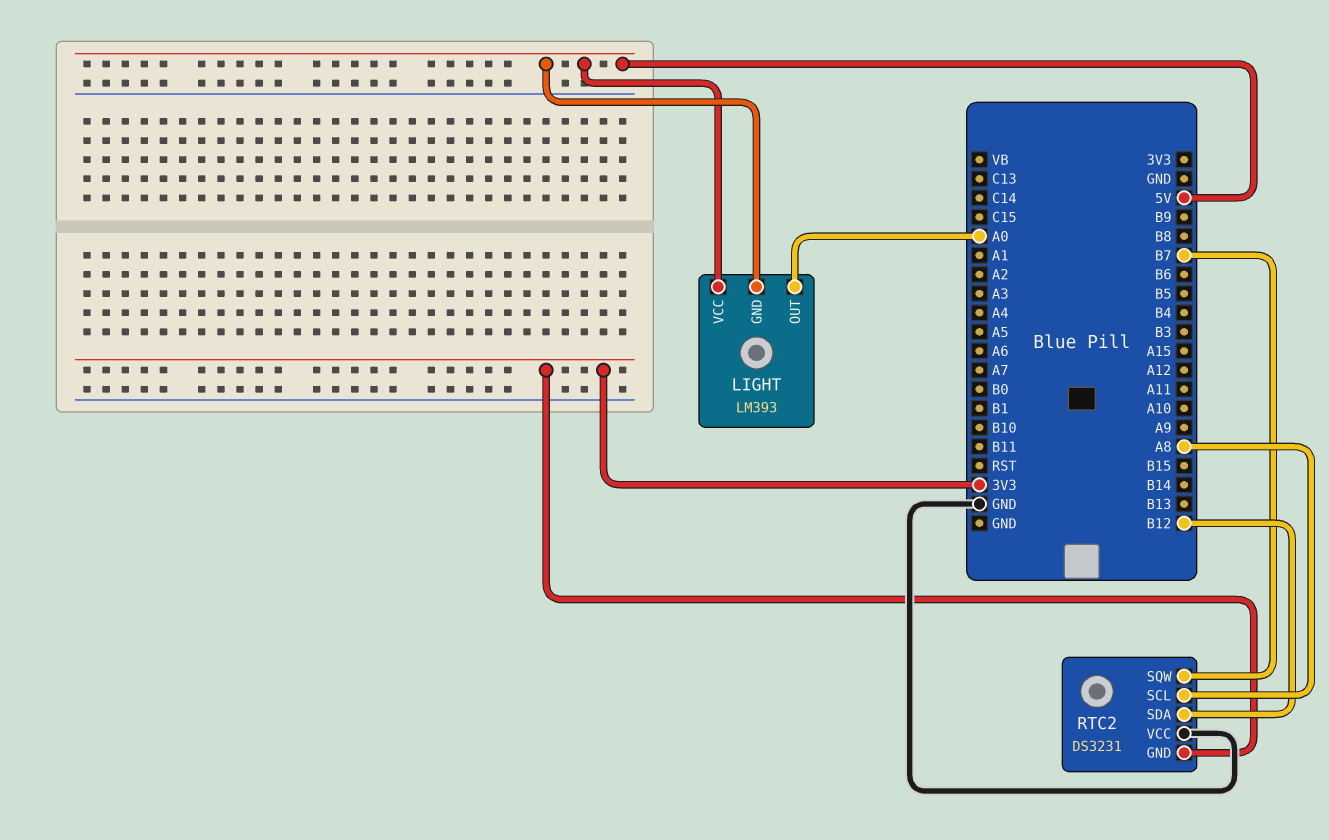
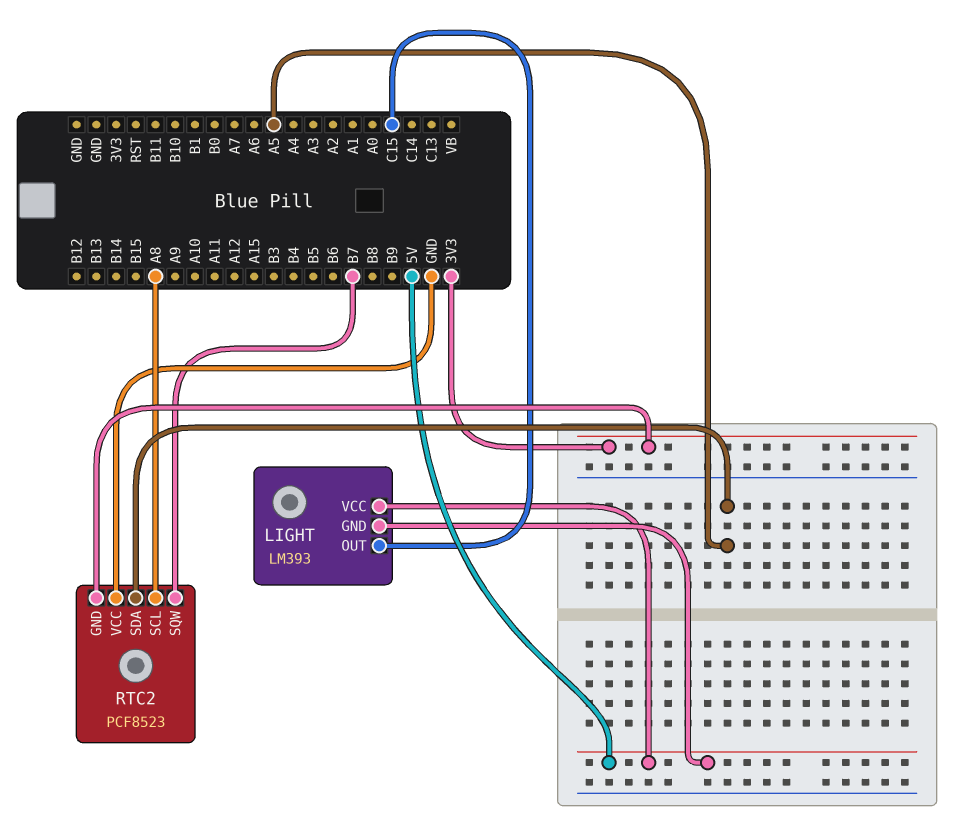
LIGHT pin OUT: A0 -> C15
RTC2: DS3231 -> PCF8523
RTC2 pin SDA: B12 -> A5

